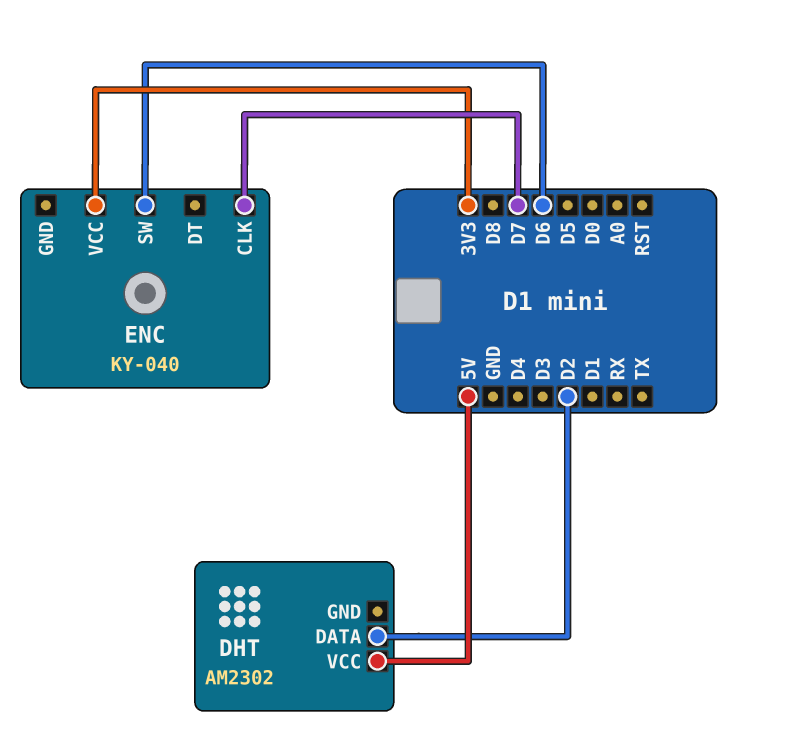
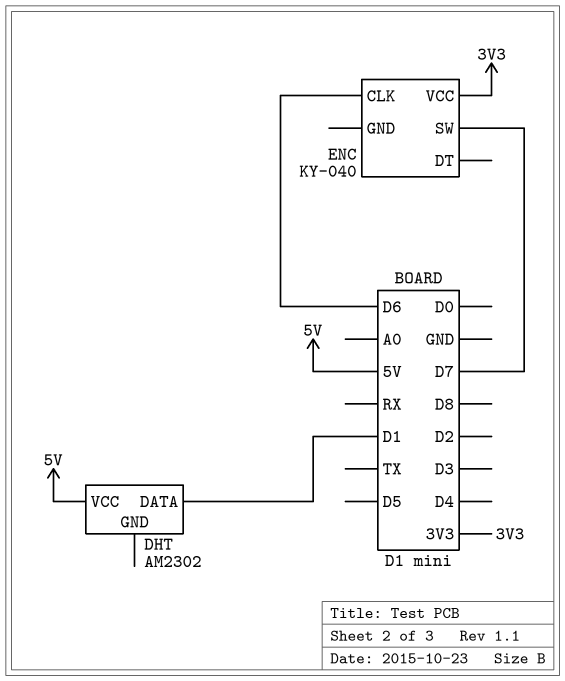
DHT pin DATA: D2 -> D1
ENC pin CLK: D7 -> D6
ENC pin SW: D6 -> D7

